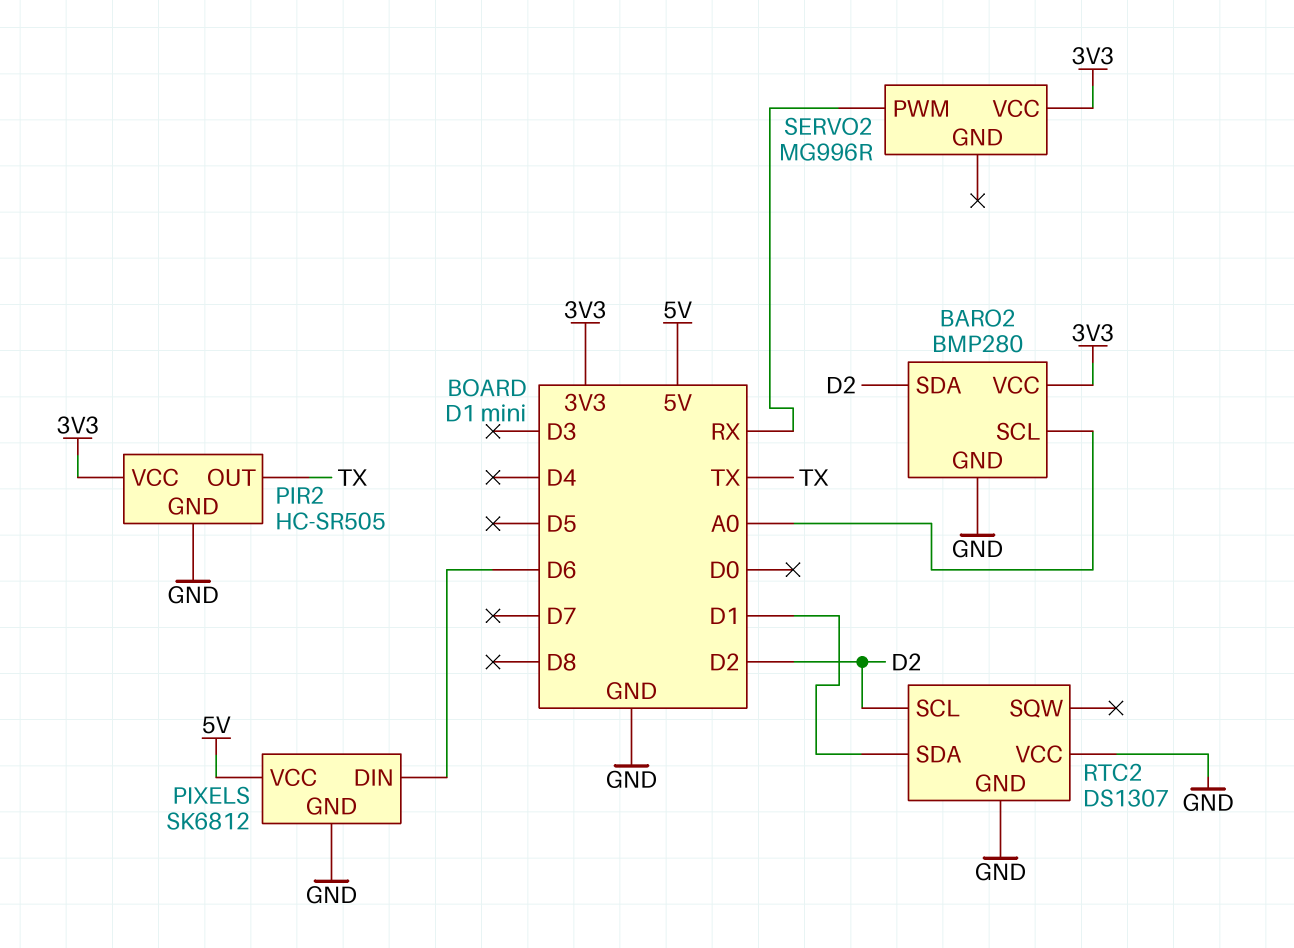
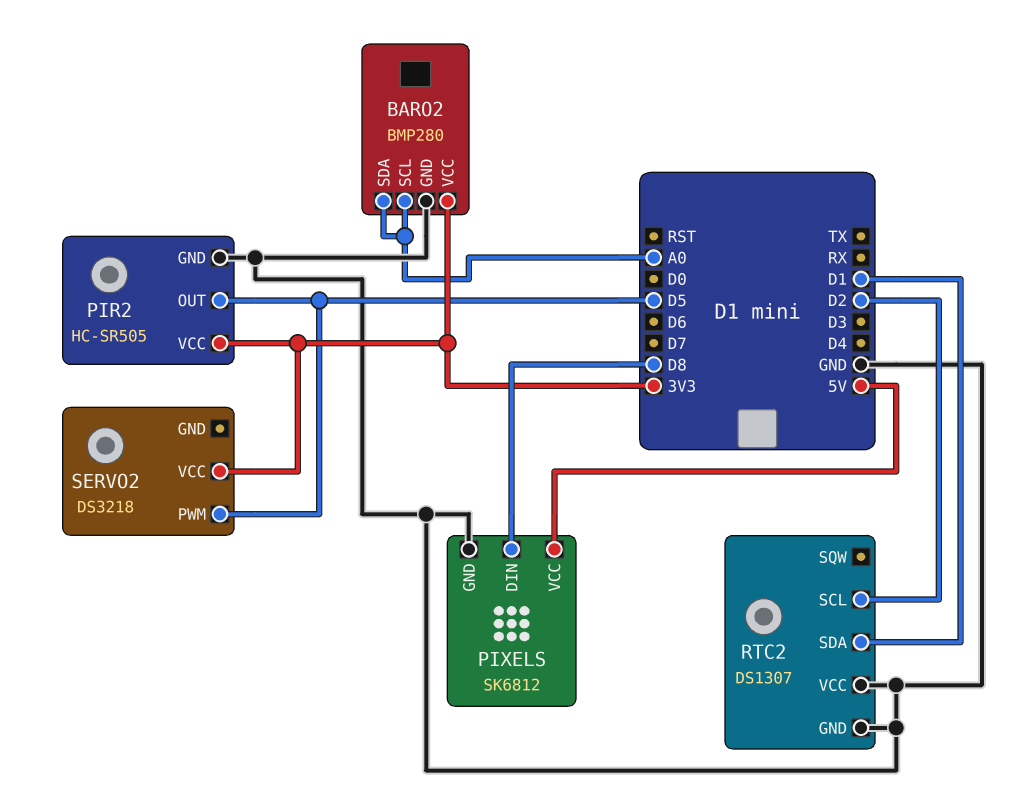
BARO2 pin SDA: D2 -> A0
PIR2 pin OUT: TX -> D5
PIXELS pin DIN: D6 -> D8
SERVO2: MG996R -> DS3218
SERVO2 pin PWM: RX -> D5

